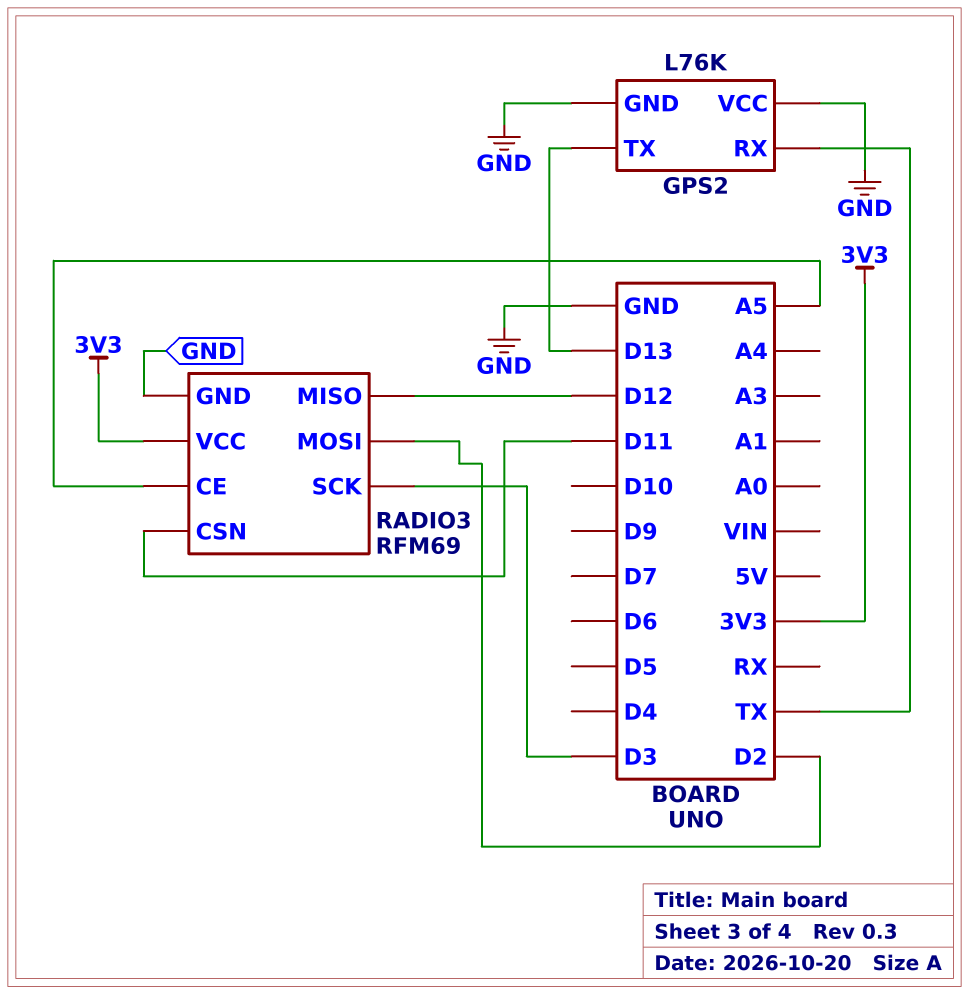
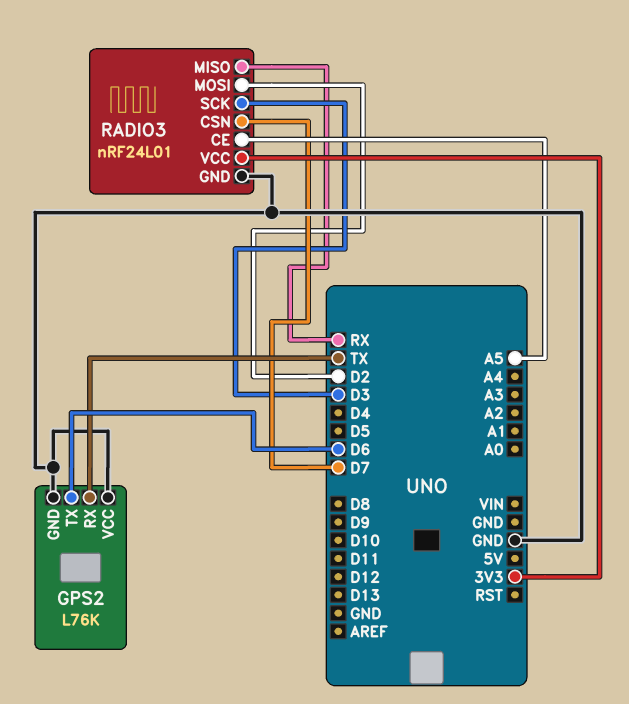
GPS2 pin TX: D13 -> D6
RADIO3: RFM69 -> nRF24L01
RADIO3 pin CSN: D11 -> D7
RADIO3 pin MISO: D12 -> RX

